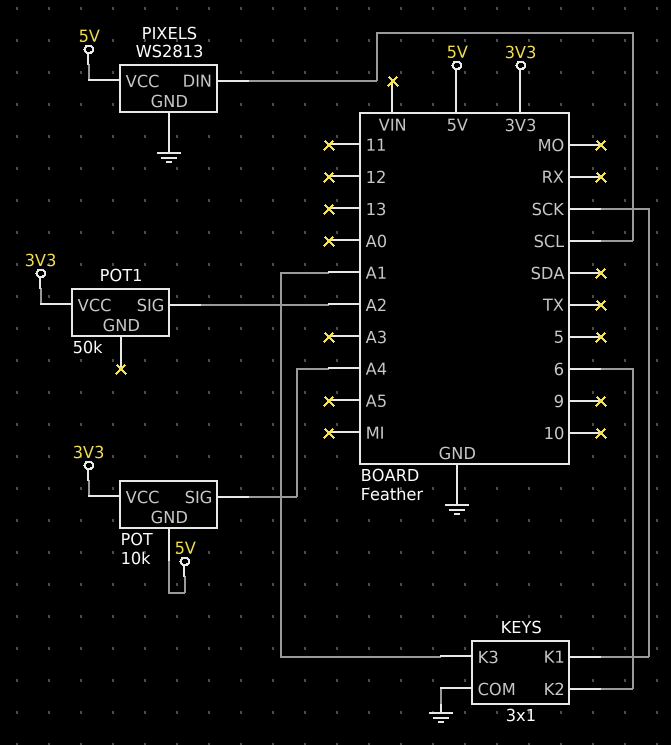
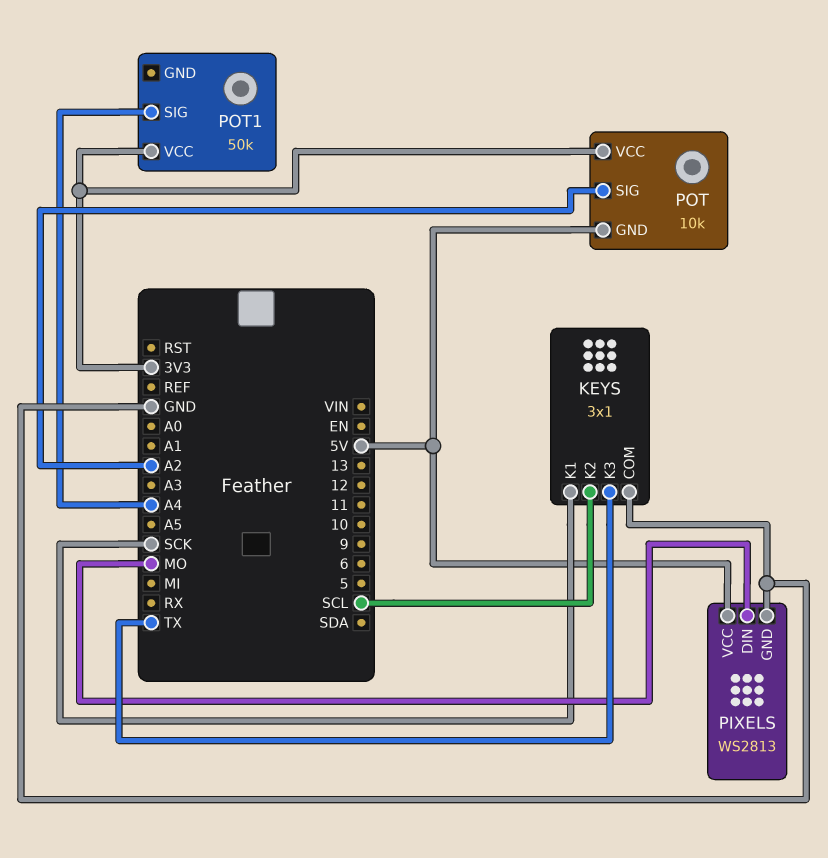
KEYS pin K2: 6 -> SCL
KEYS pin K3: A1 -> TX
PIXELS pin DIN: SCL -> MO
POT pin SIG: A4 -> A2
POT1 pin SIG: A2 -> A4

